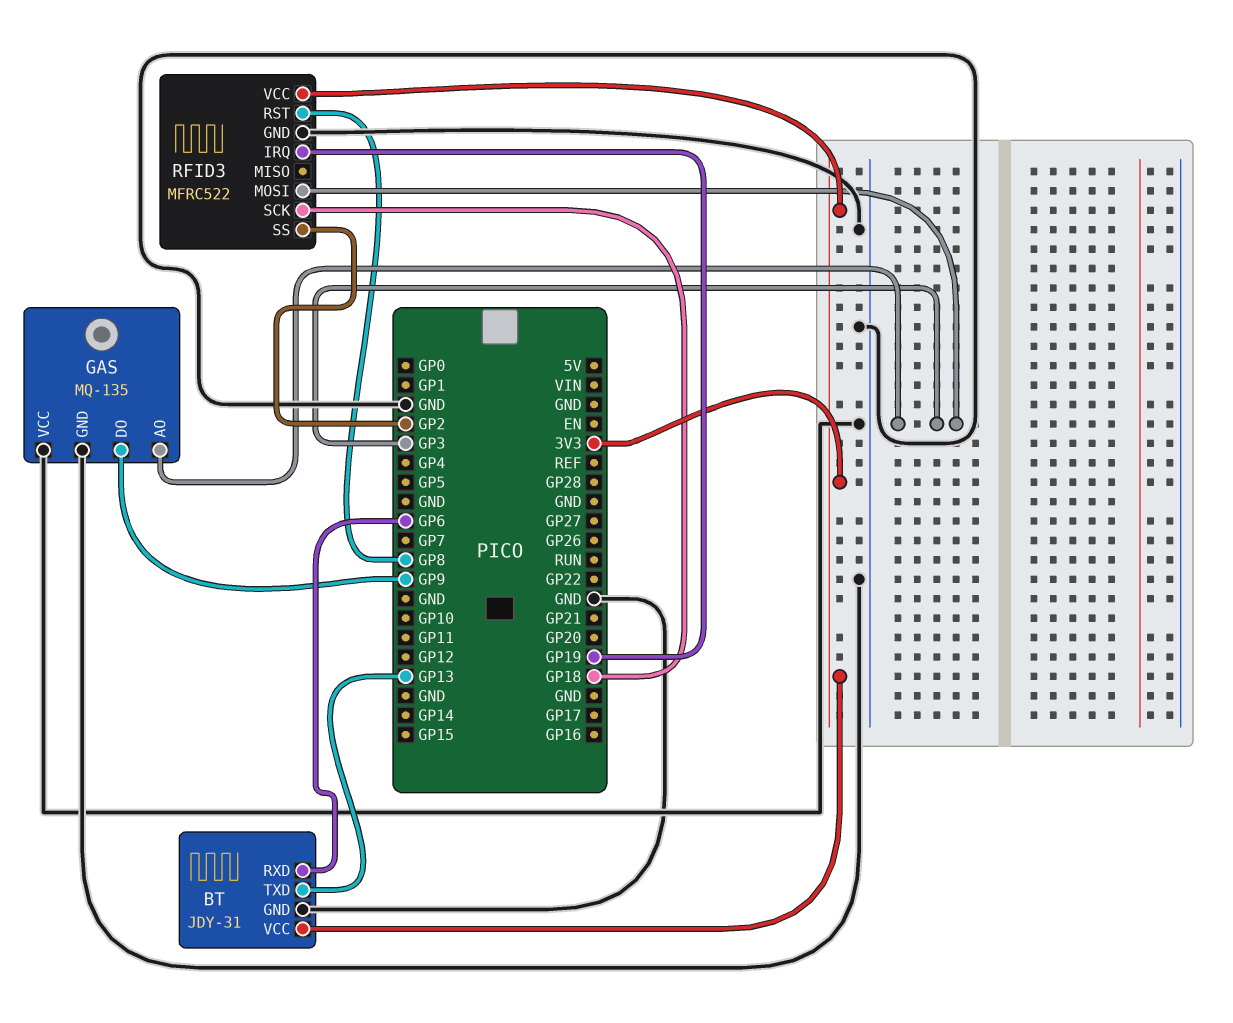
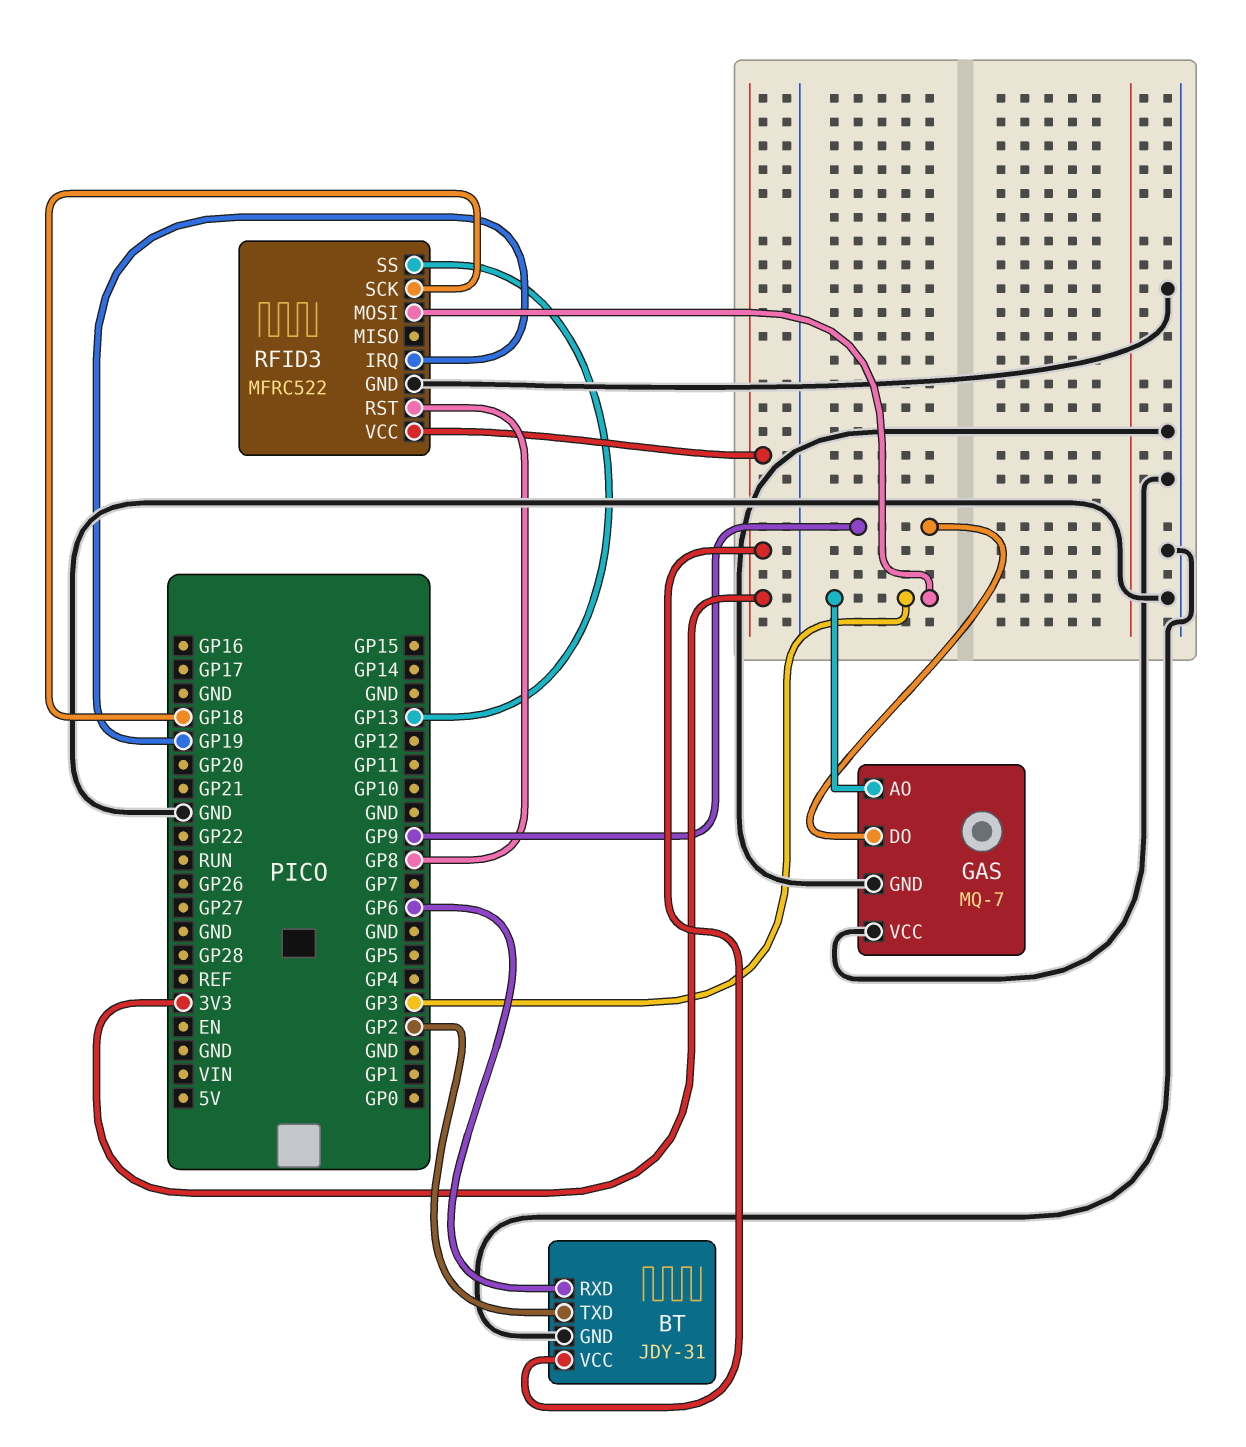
BT pin TXD: GP13 -> GP2
GAS: MQ-135 -> MQ-7
RFID3 pin SS: GP2 -> GP13

